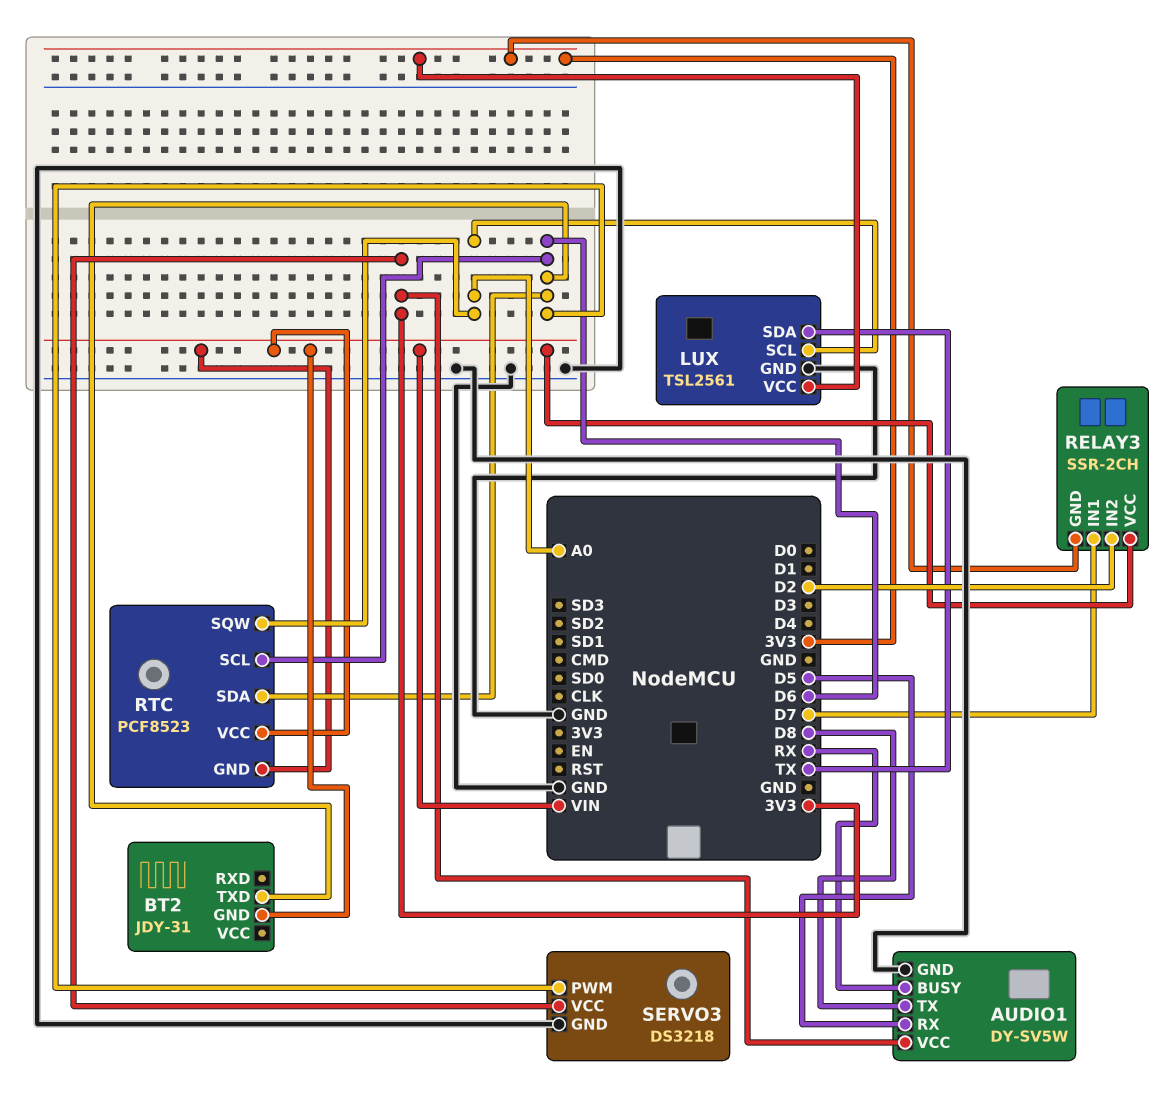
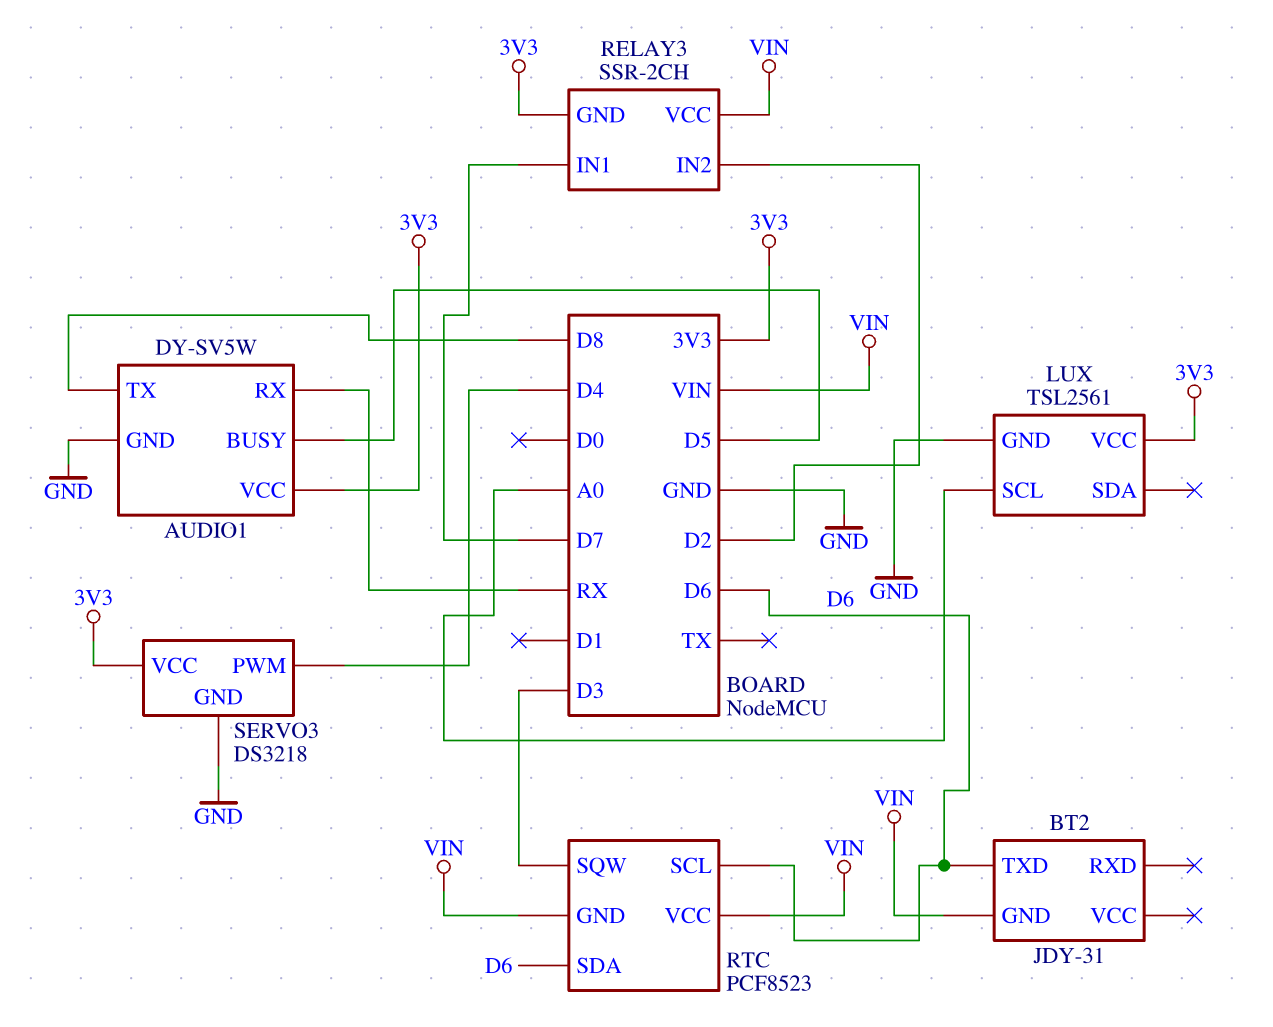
AUDIO1 pin BUSY: RX -> D5
AUDIO1 pin RX: D5 -> RX
LUX pin SDA: TX -> none
RTC pin SQW: A0 -> D3
SERVO3 pin PWM: D6 -> D4

